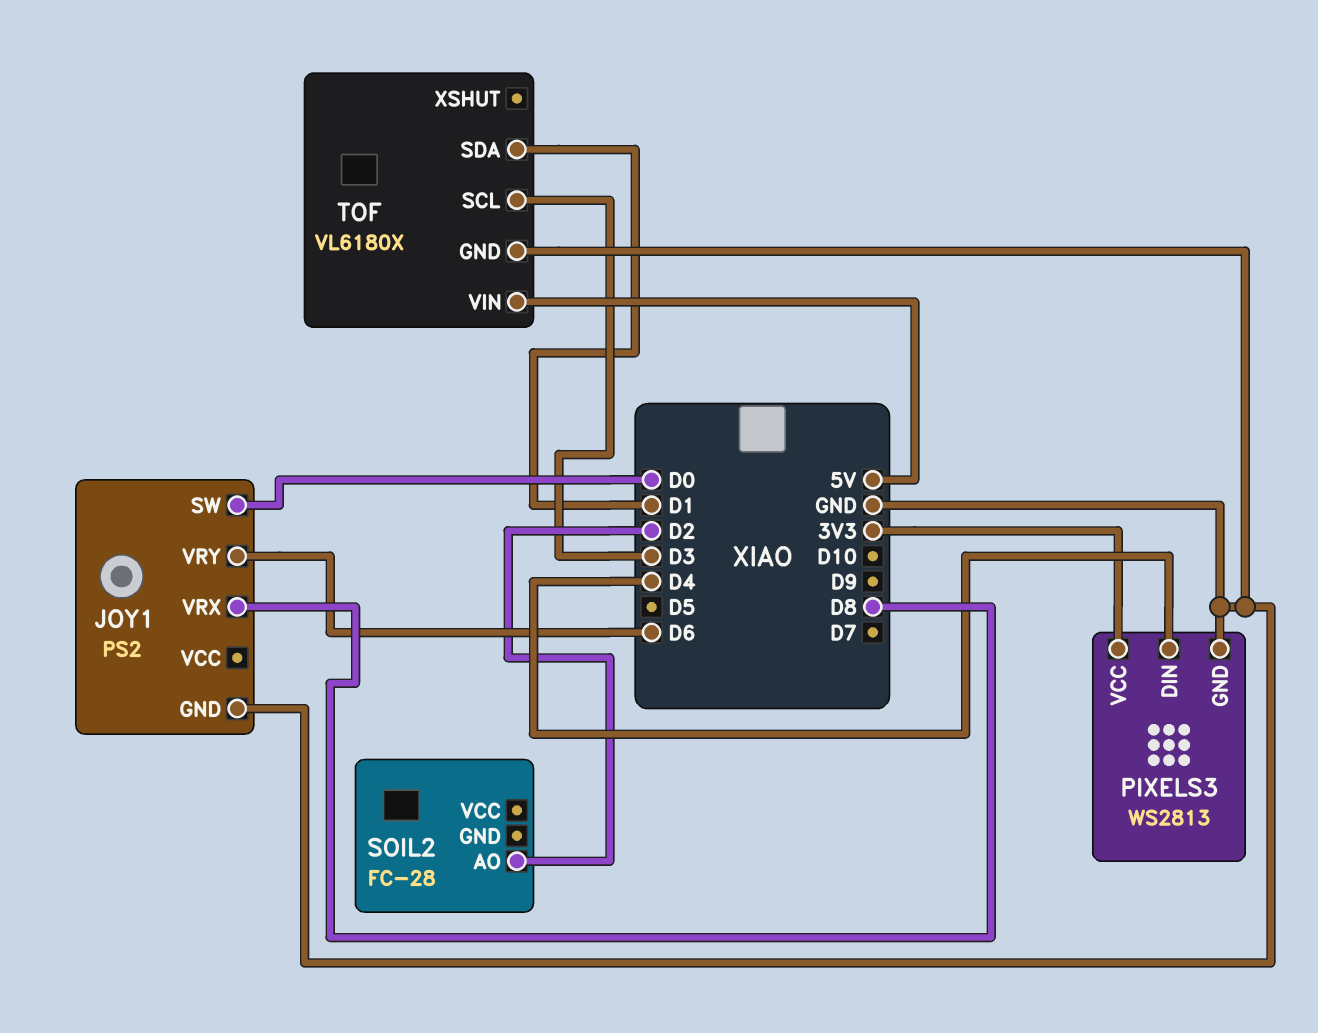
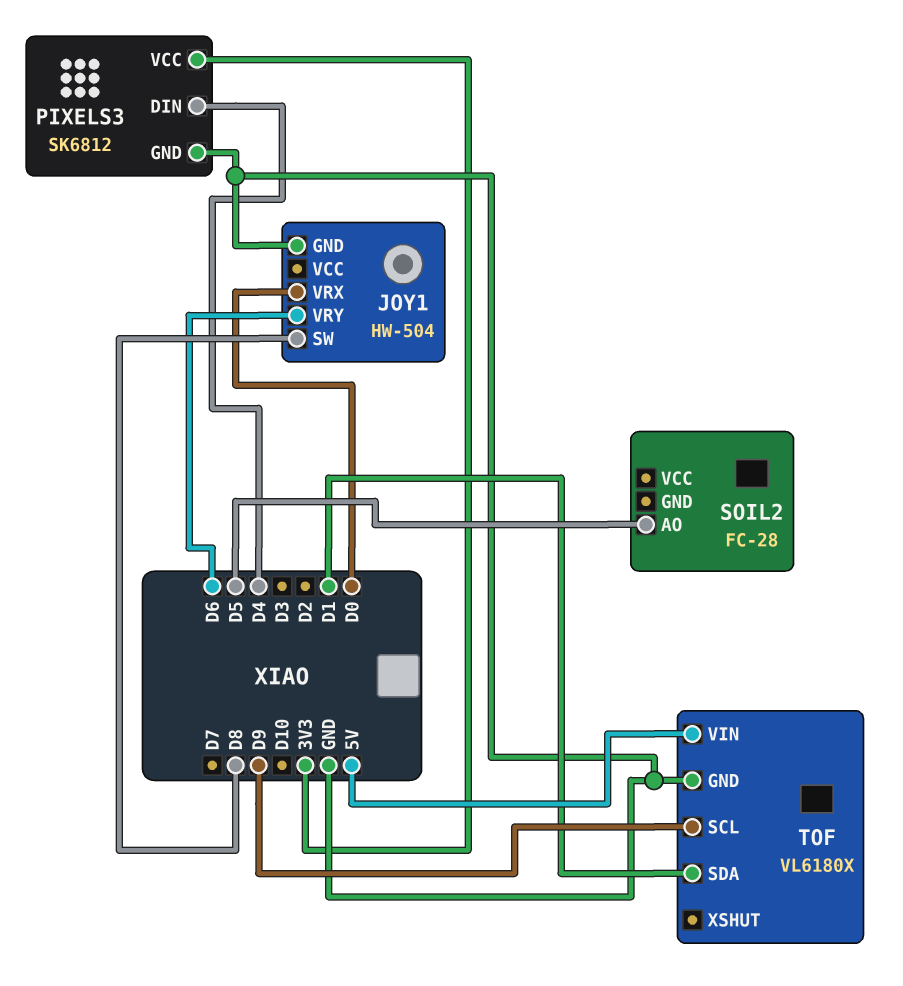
JOY1: PS2 -> HW-504
JOY1 pin SW: D0 -> D8
JOY1 pin VRX: D8 -> D0
PIXELS3: WS2813 -> SK6812
SOIL2 pin AO: D2 -> D5
TOF pin SCL: D3 -> D9

